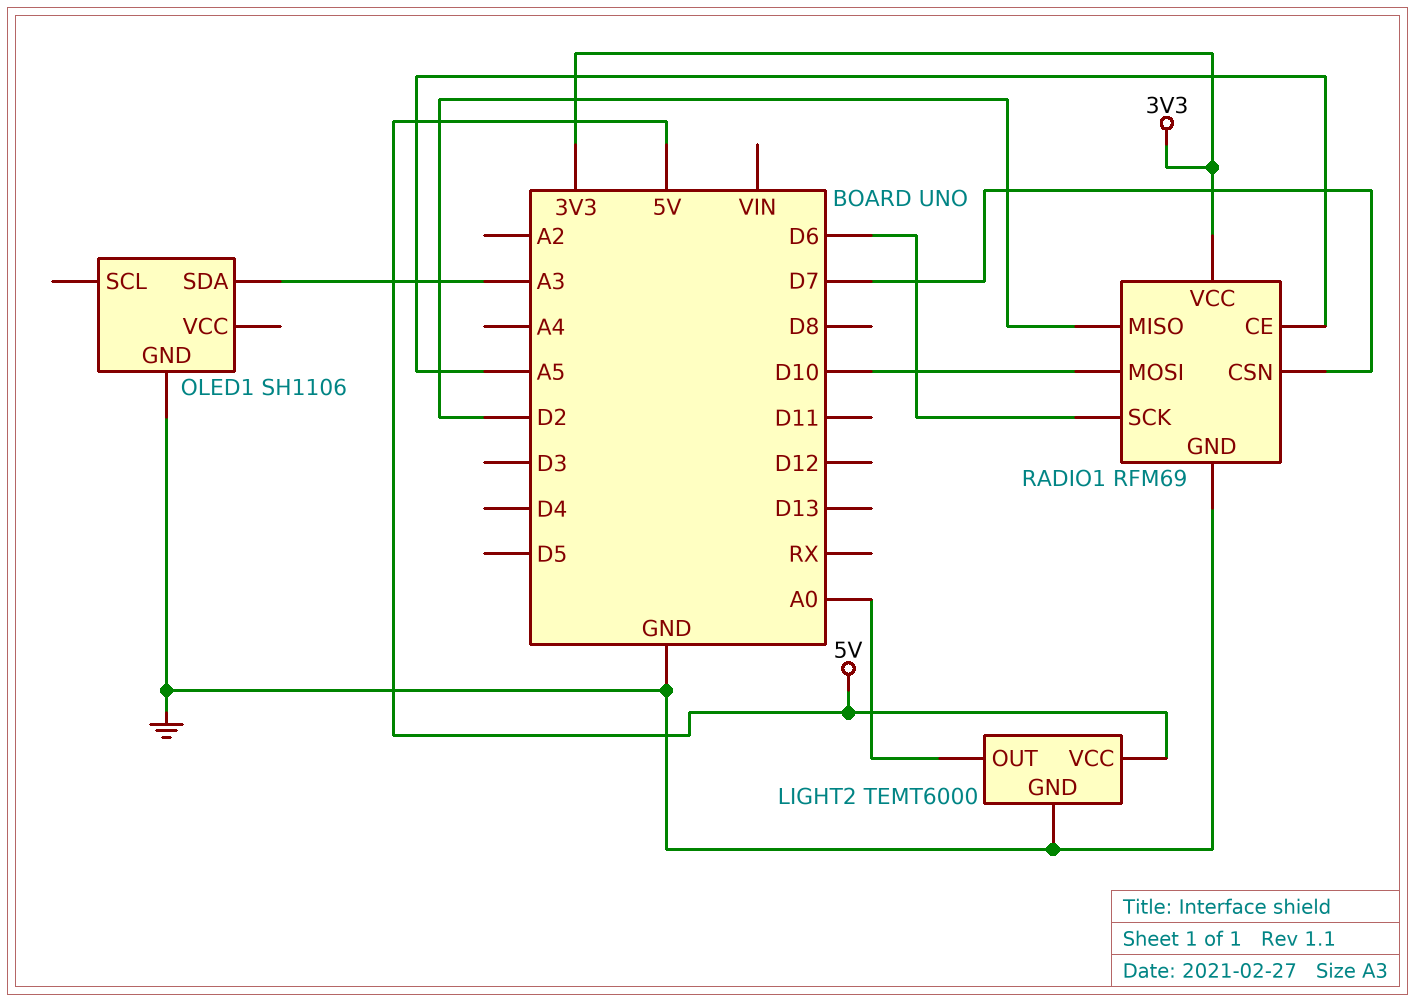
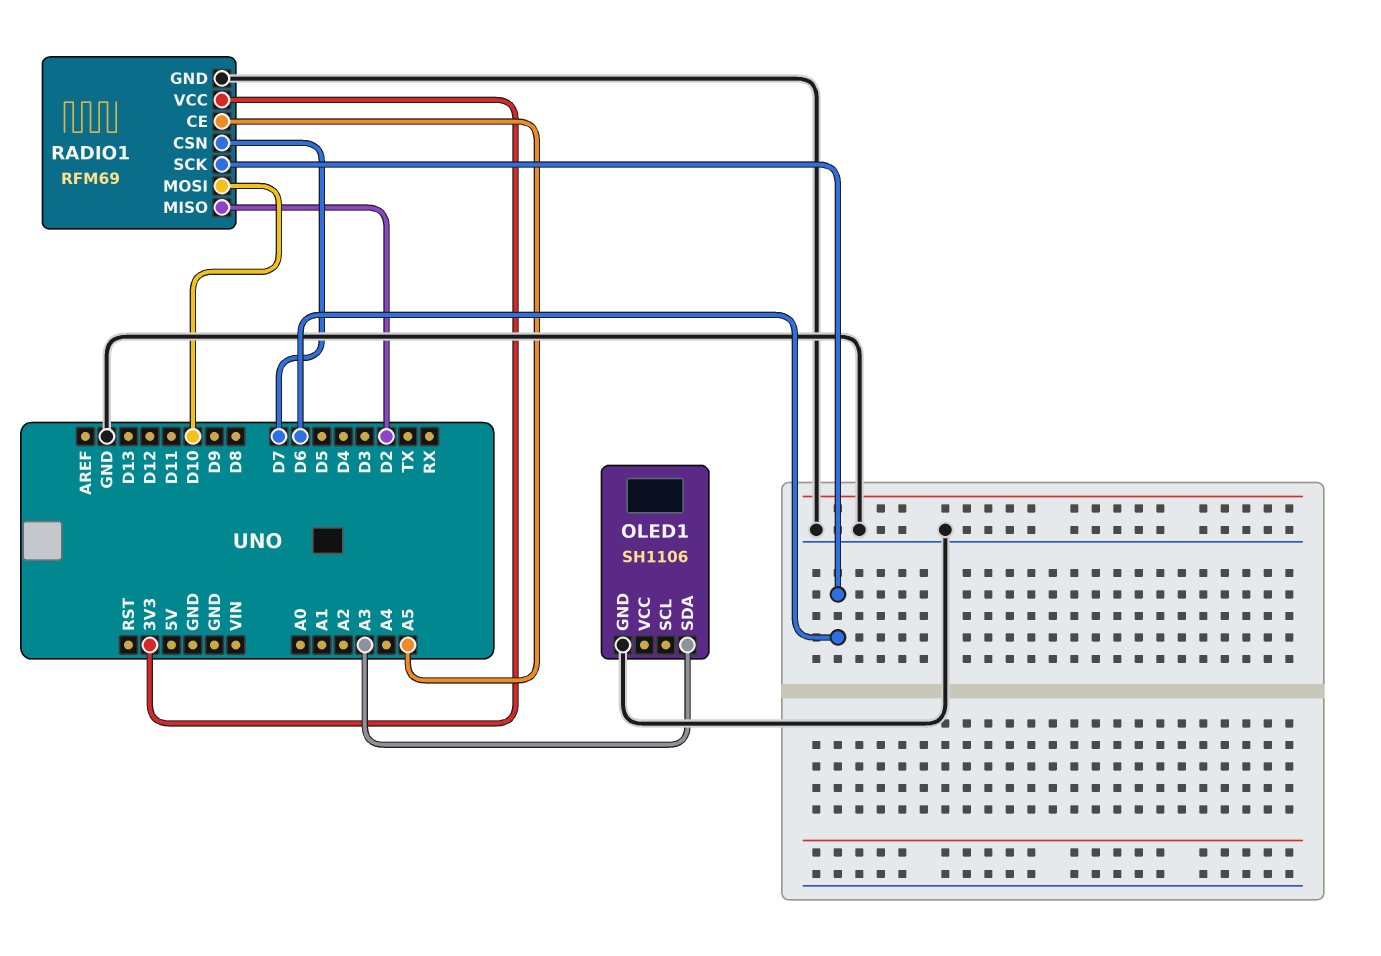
LIGHT2: TEMT6000 -> none
LIGHT2 pin GND: GND -> none
LIGHT2 pin OUT: A0 -> none
LIGHT2 pin VCC: 5V -> none

